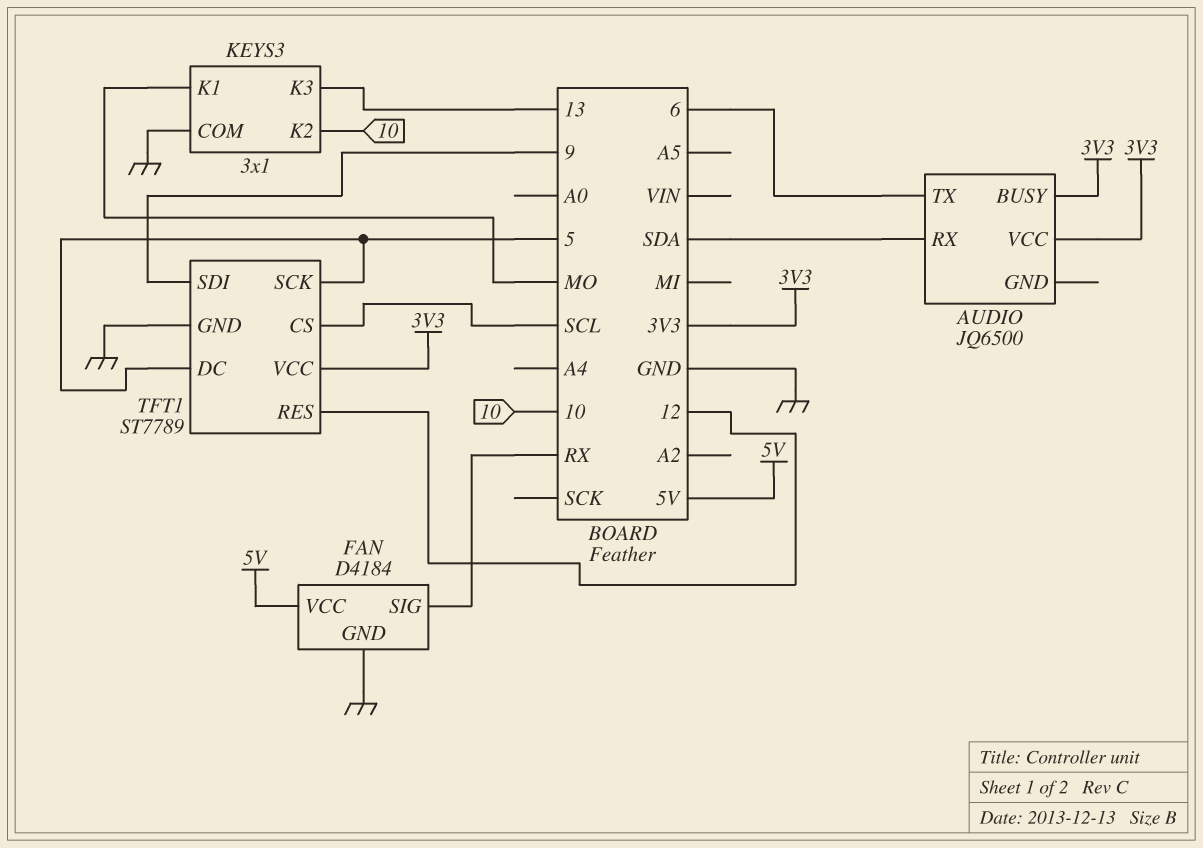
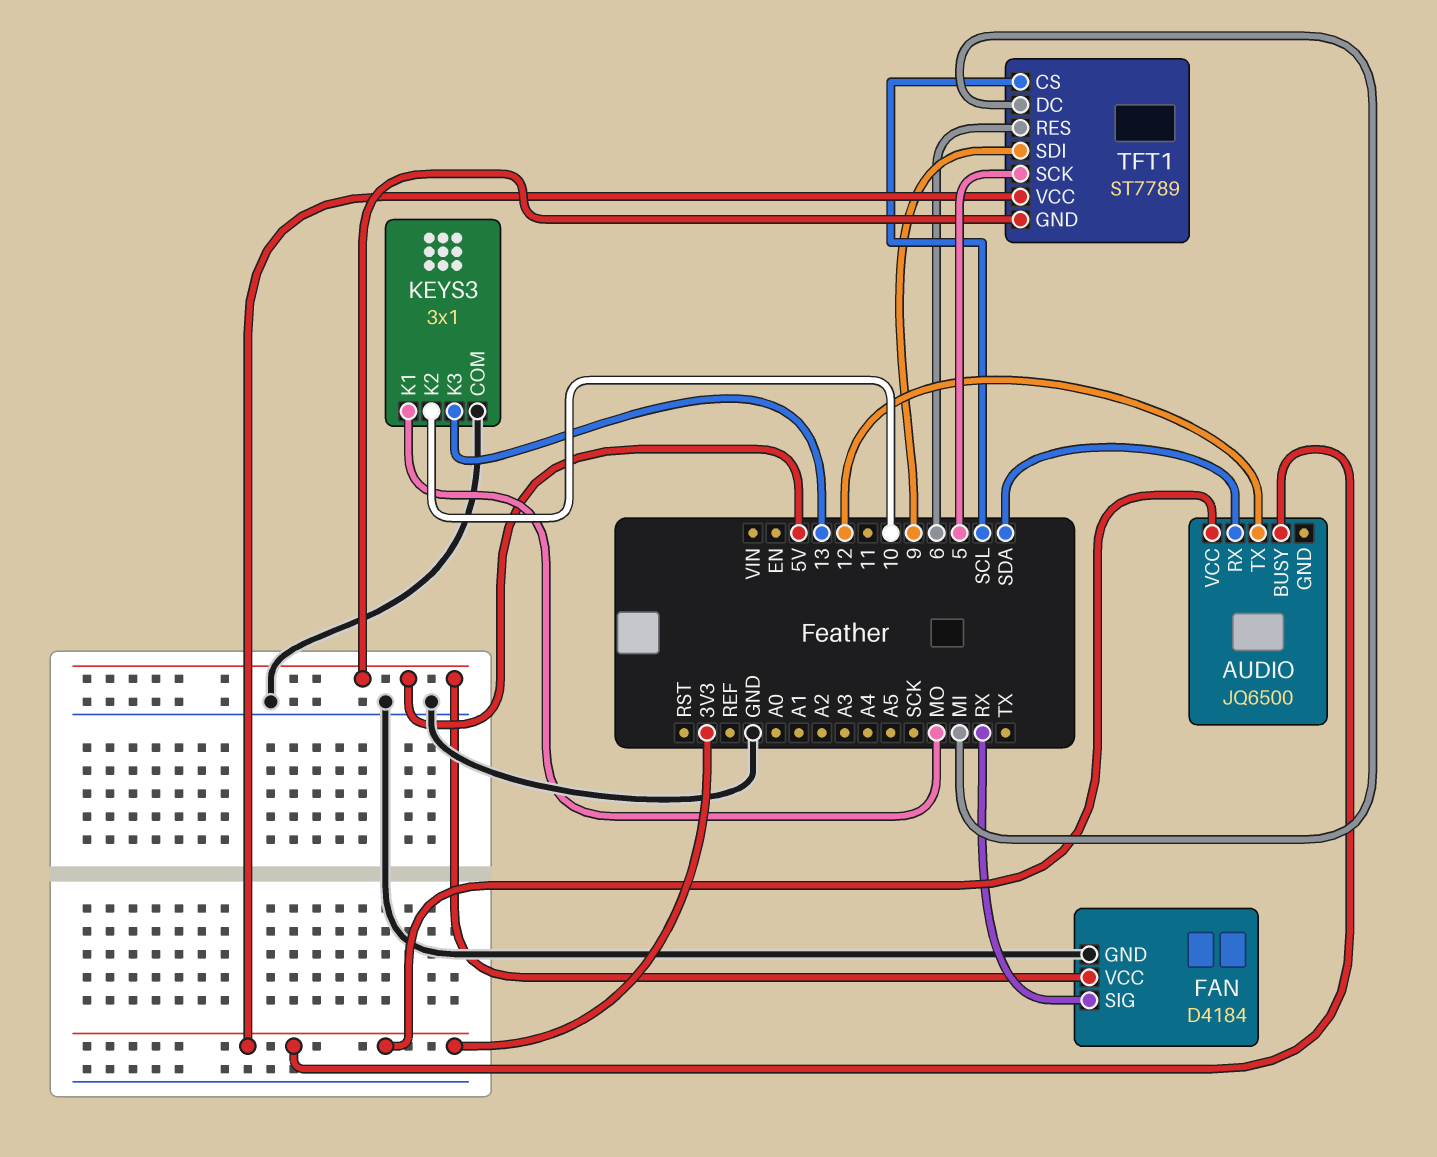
AUDIO pin TX: 6 -> 12
TFT1 pin DC: 5 -> MI
TFT1 pin GND: GND -> 5V
TFT1 pin RES: 12 -> 6

